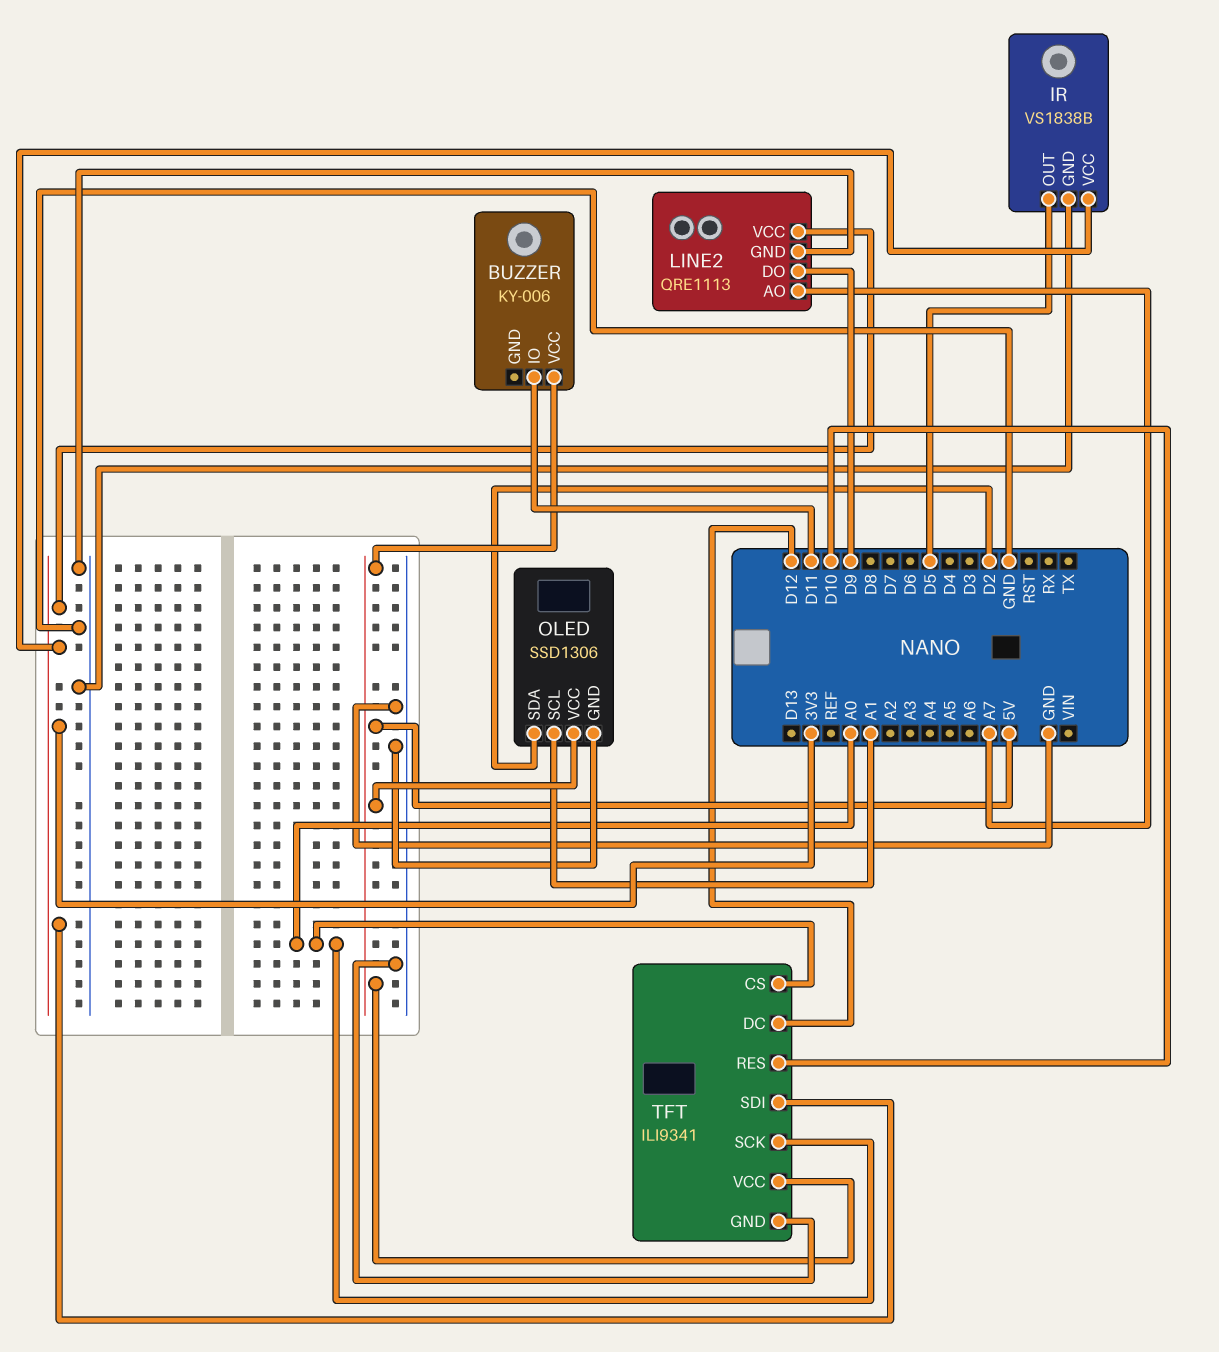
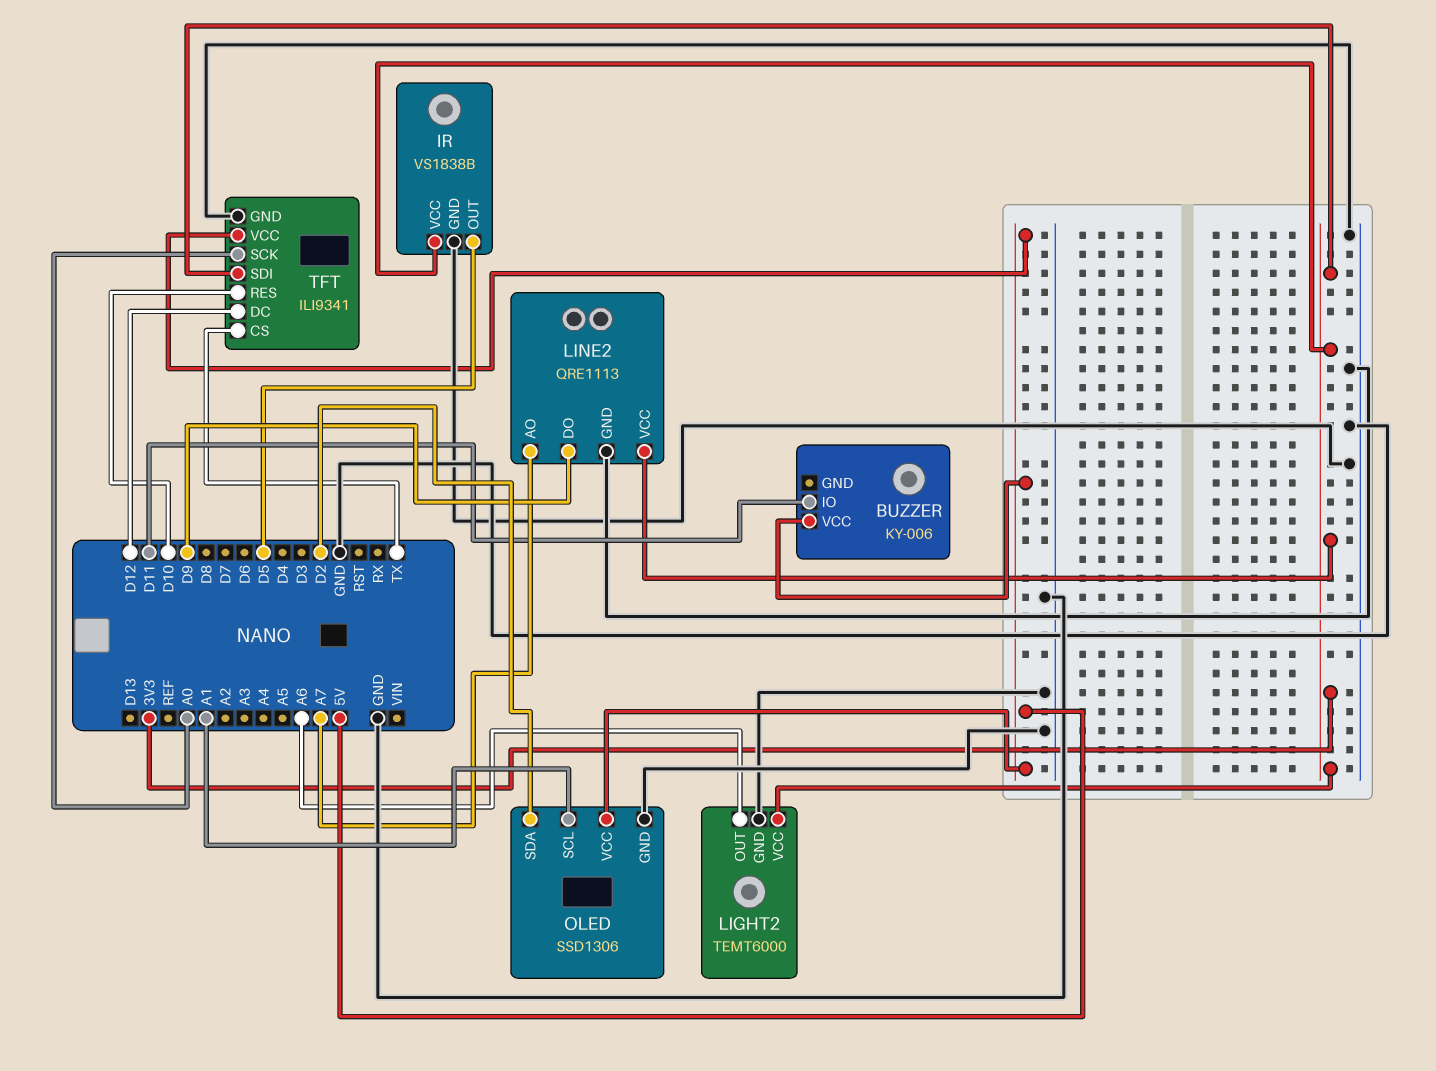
LIGHT2: none -> TEMT6000
LIGHT2 pin GND: none -> GND
LIGHT2 pin OUT: none -> A6
LIGHT2 pin VCC: none -> 3V3
TFT pin CS: A0 -> TX

